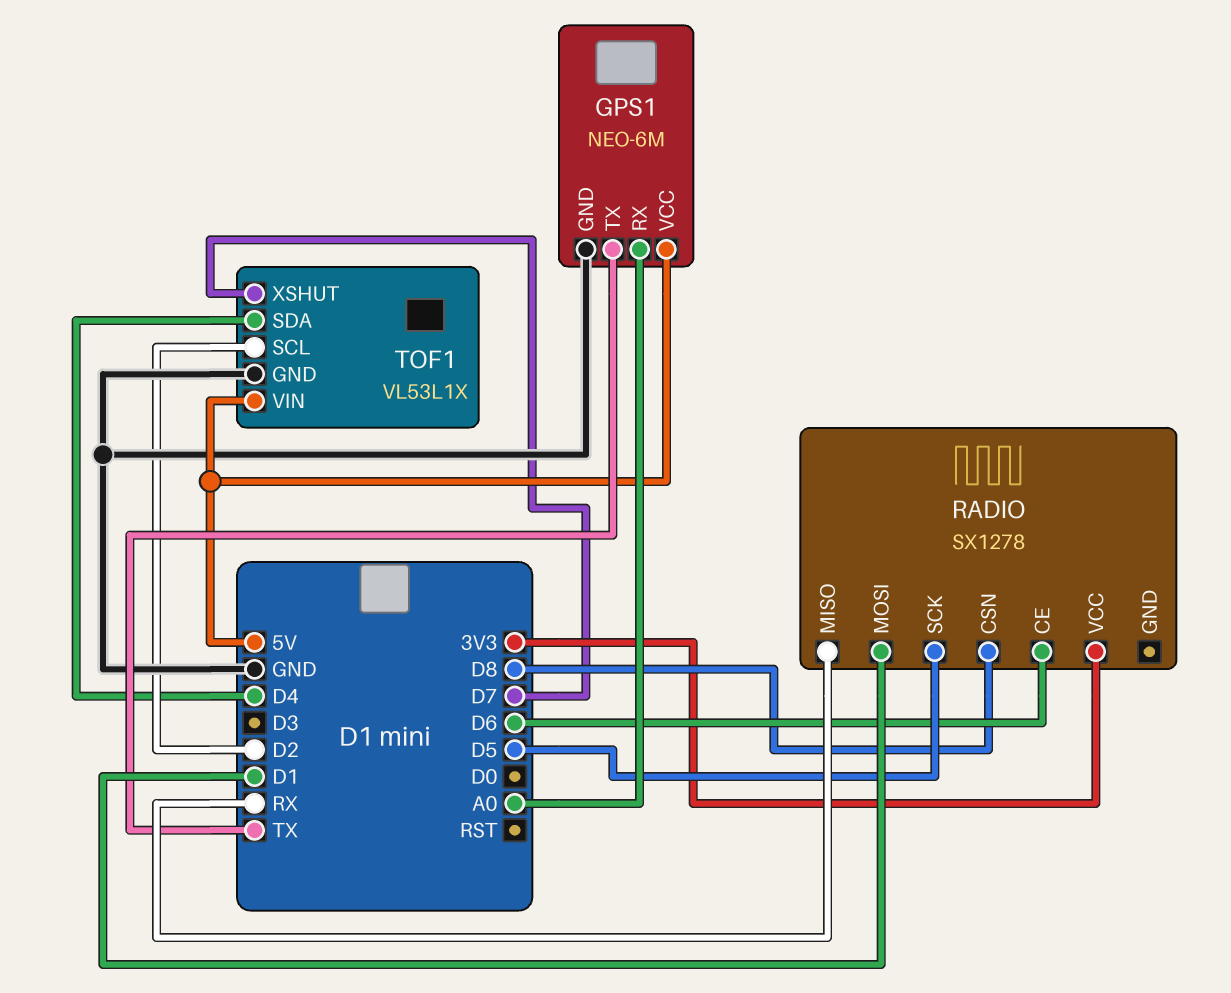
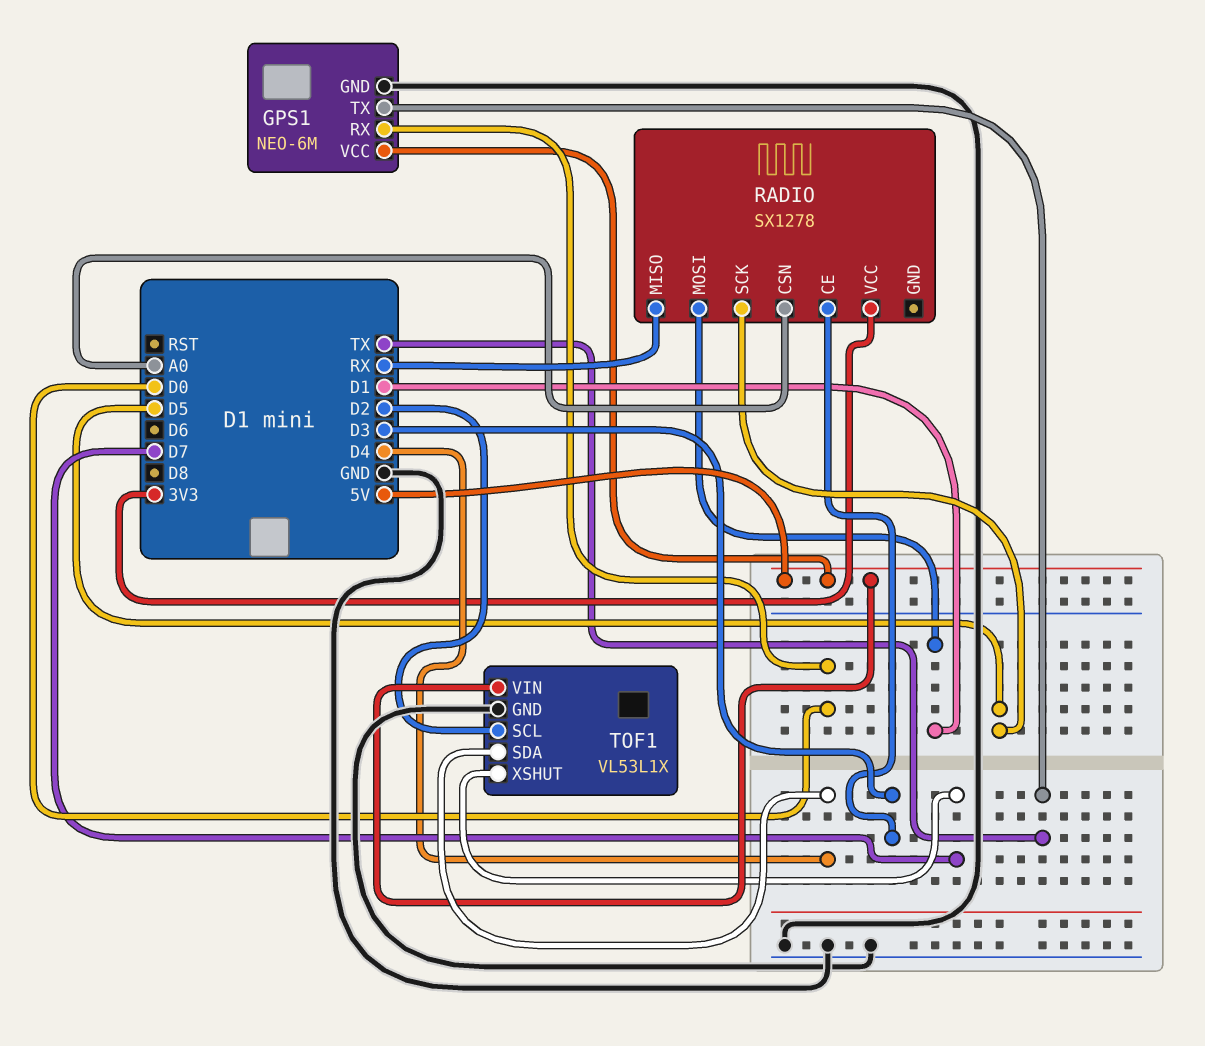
GPS1 pin RX: A0 -> D0
RADIO pin CE: D6 -> D3
RADIO pin CSN: D8 -> A0

